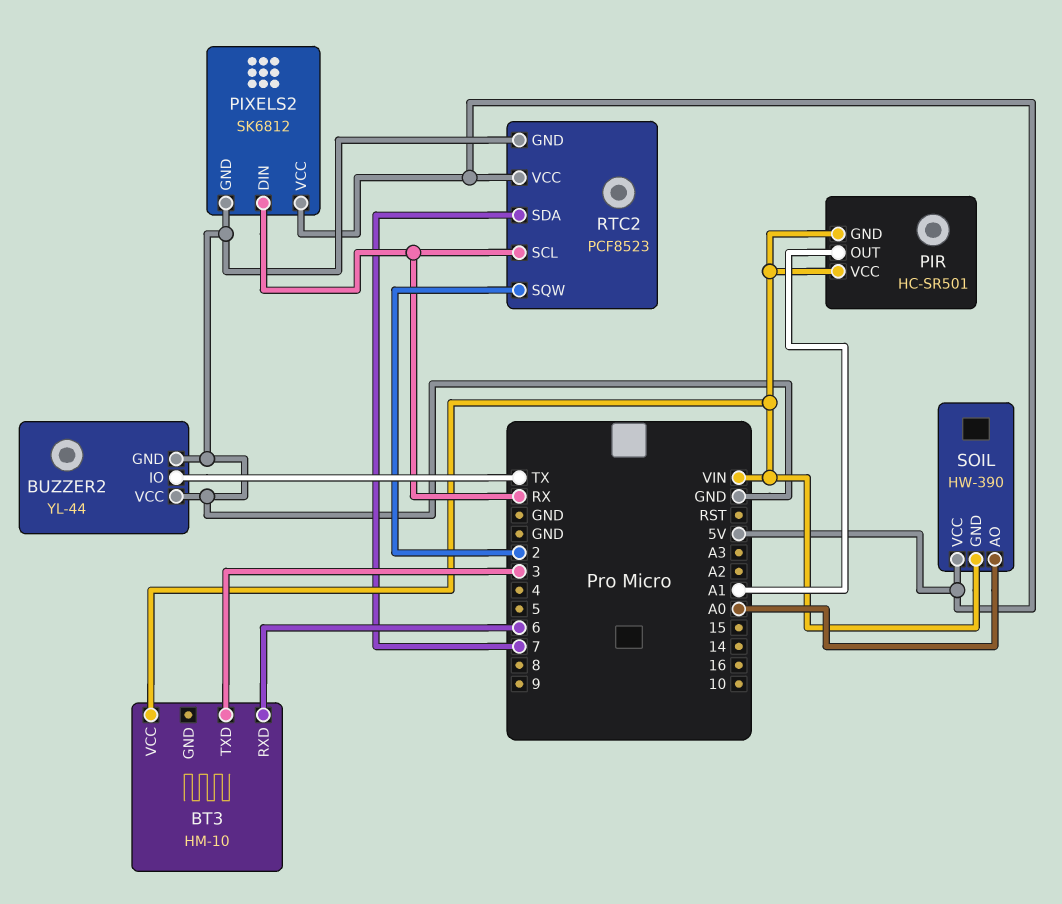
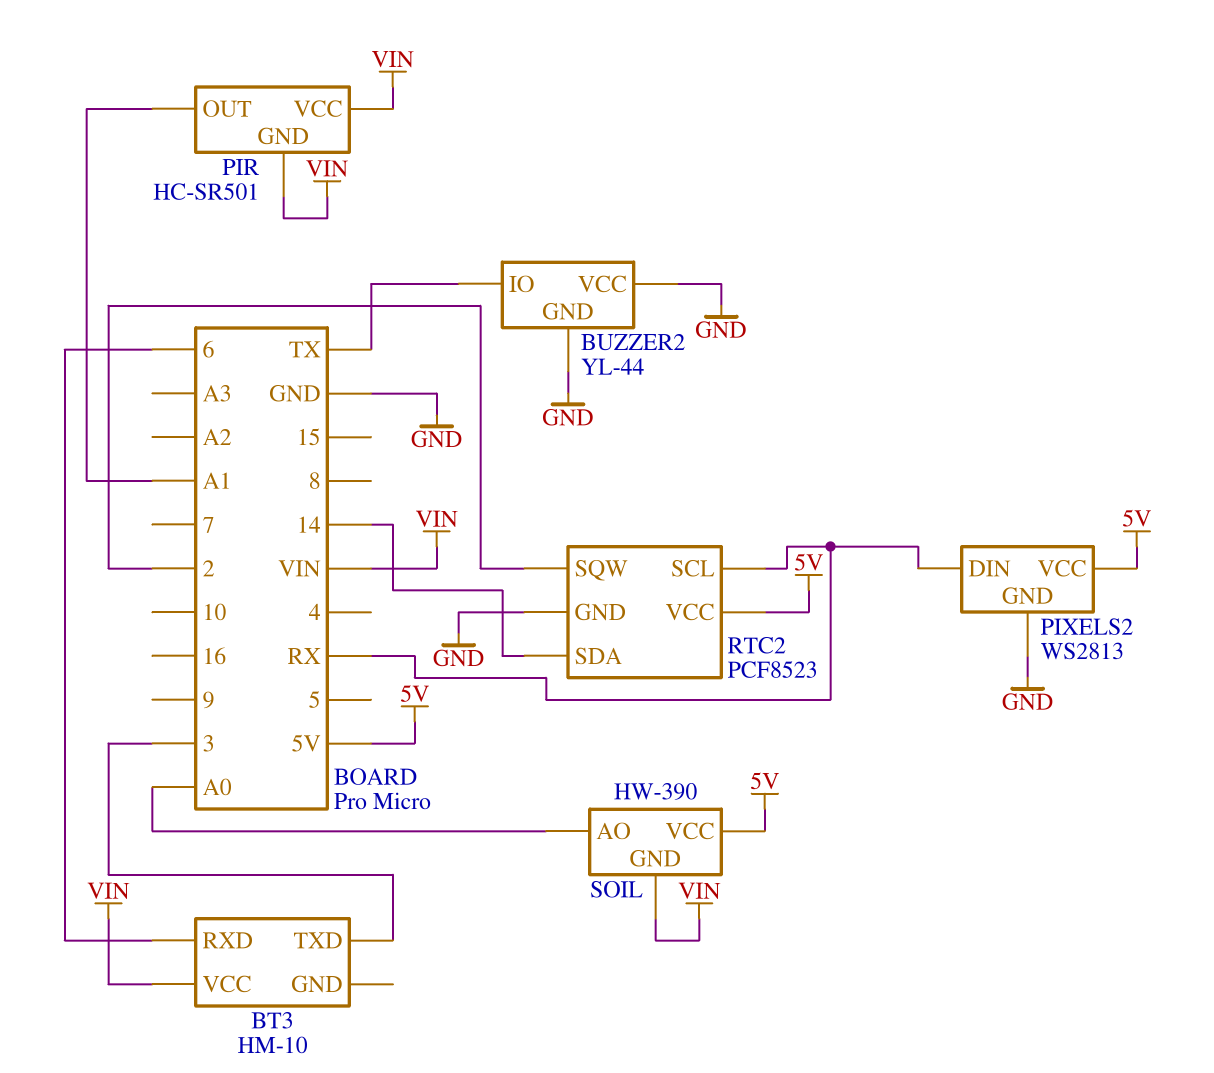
PIXELS2: SK6812 -> WS2813
RTC2 pin SDA: 7 -> 14

